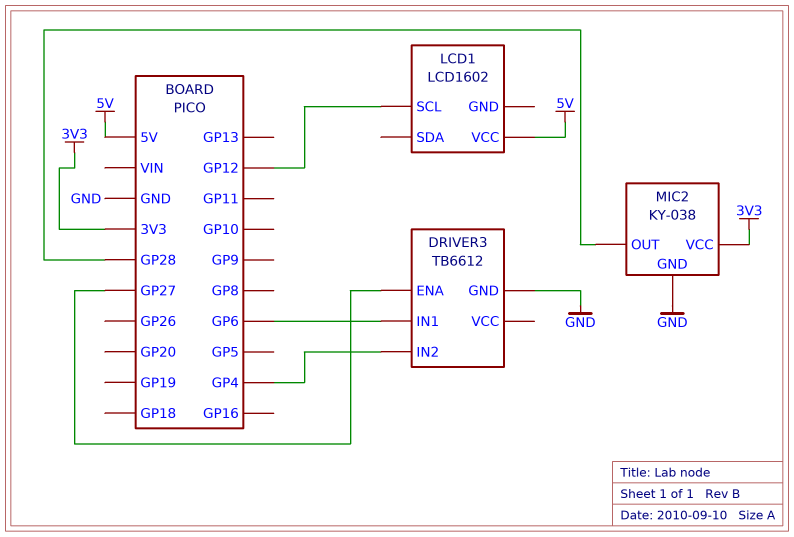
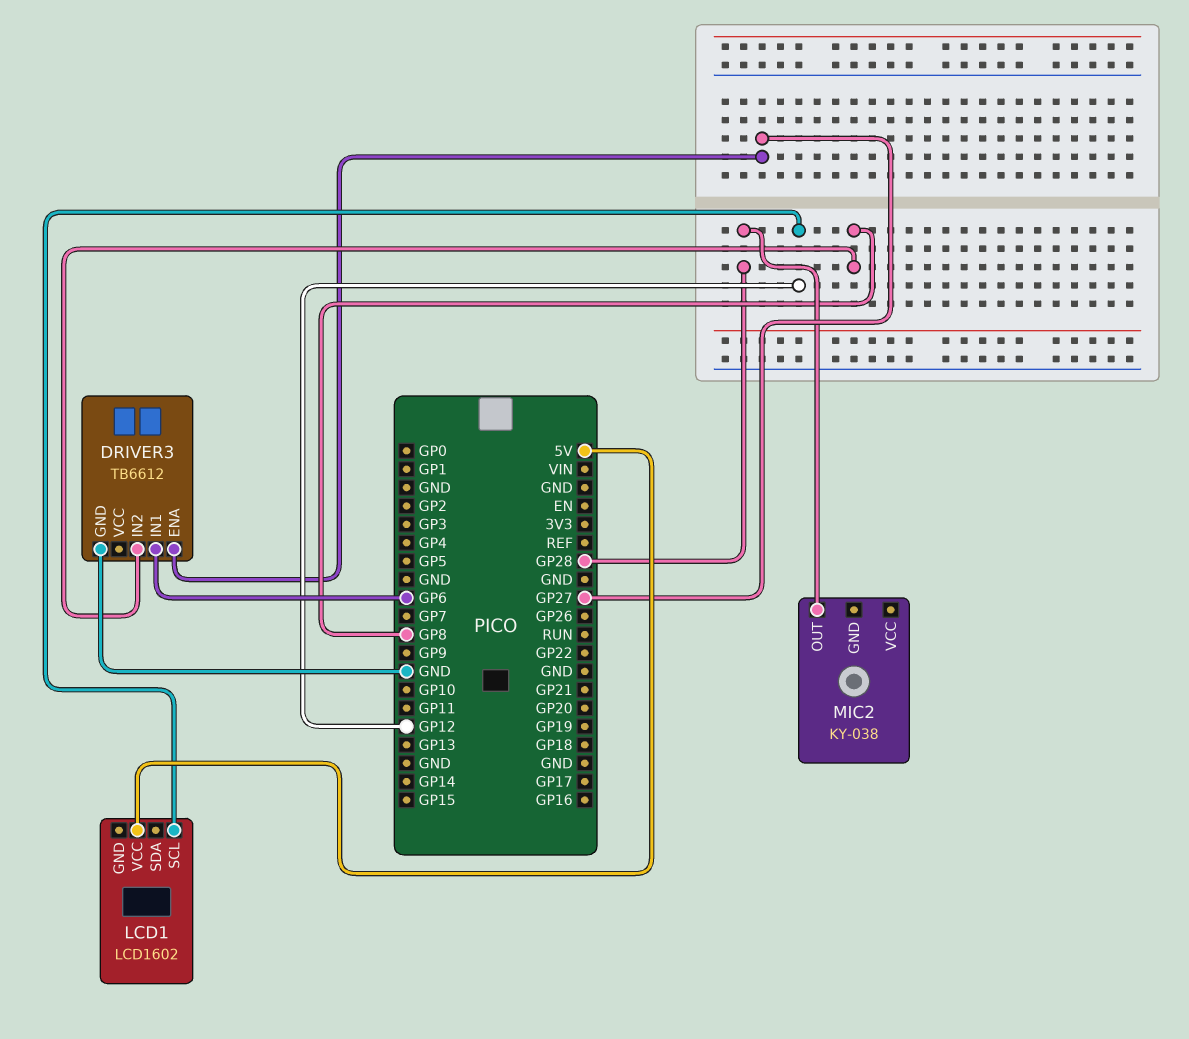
DRIVER3 pin IN2: GP4 -> GP8
MIC2 pin GND: GND -> none
MIC2 pin VCC: 3V3 -> none

